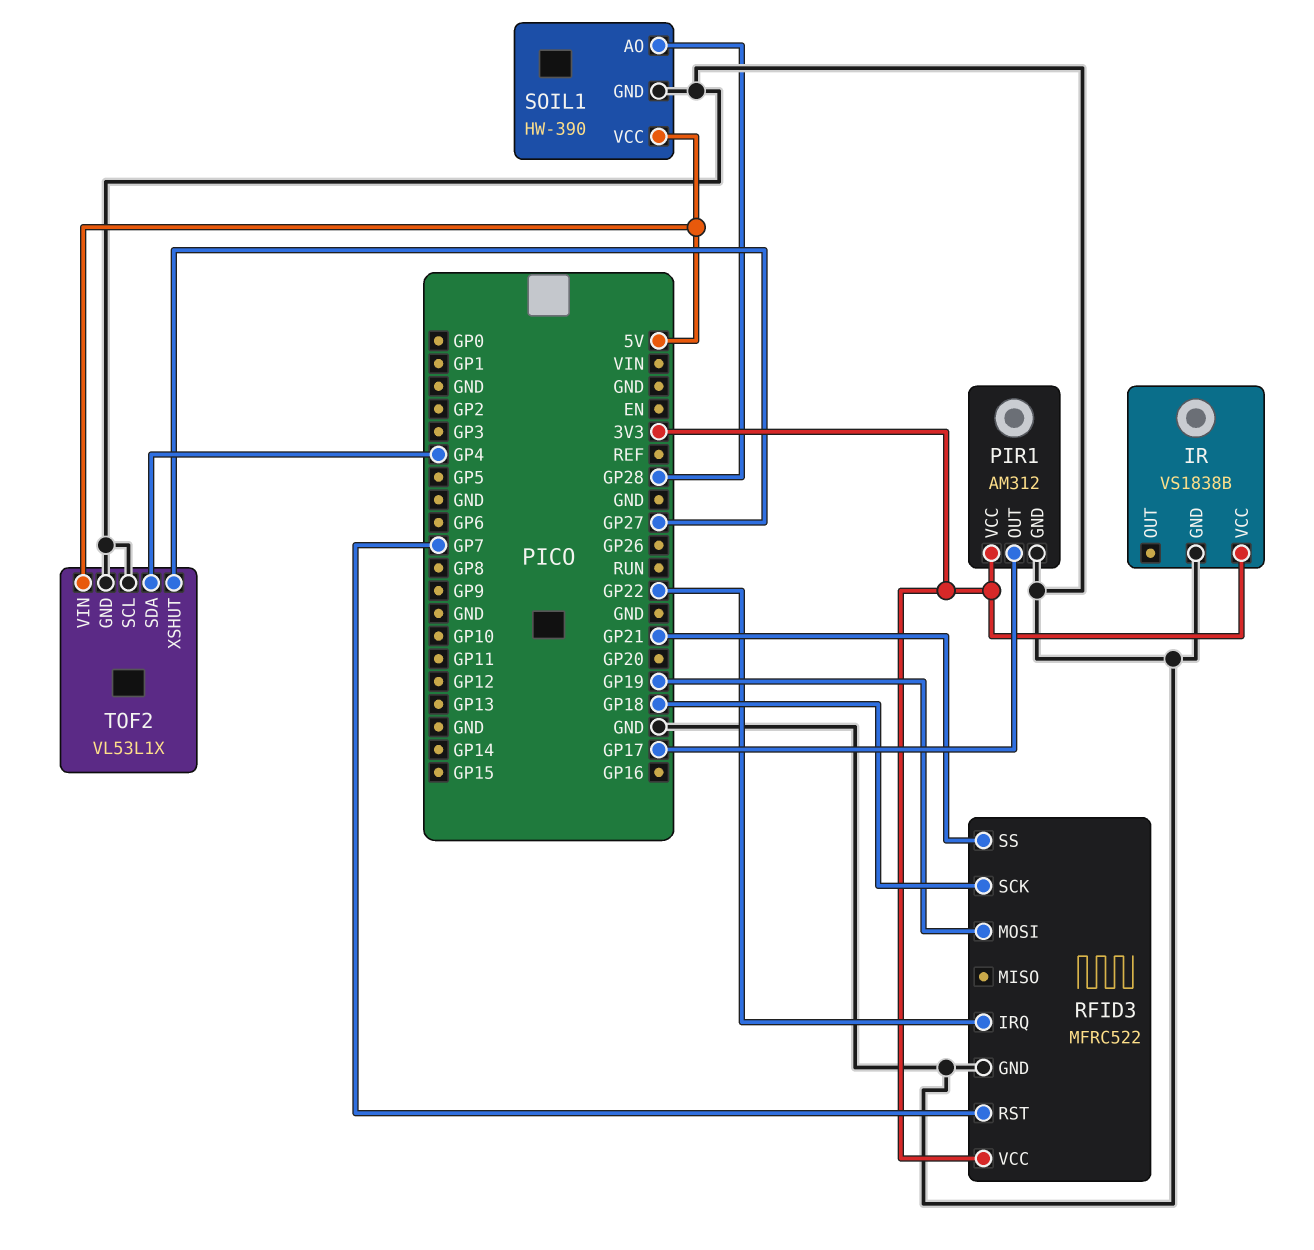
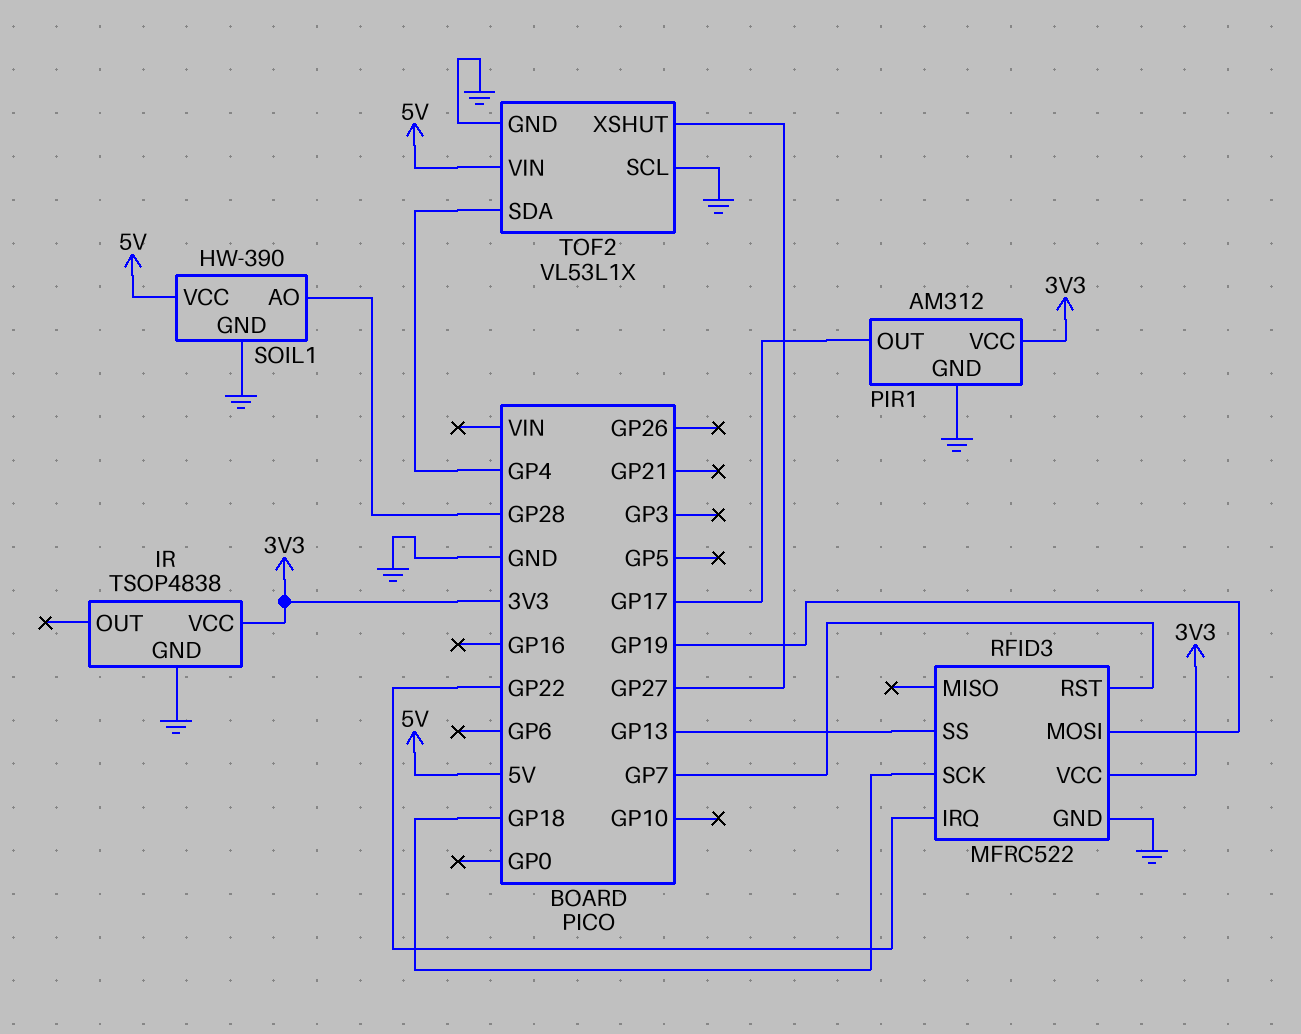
IR: VS1838B -> TSOP4838
RFID3 pin SS: GP21 -> GP13

